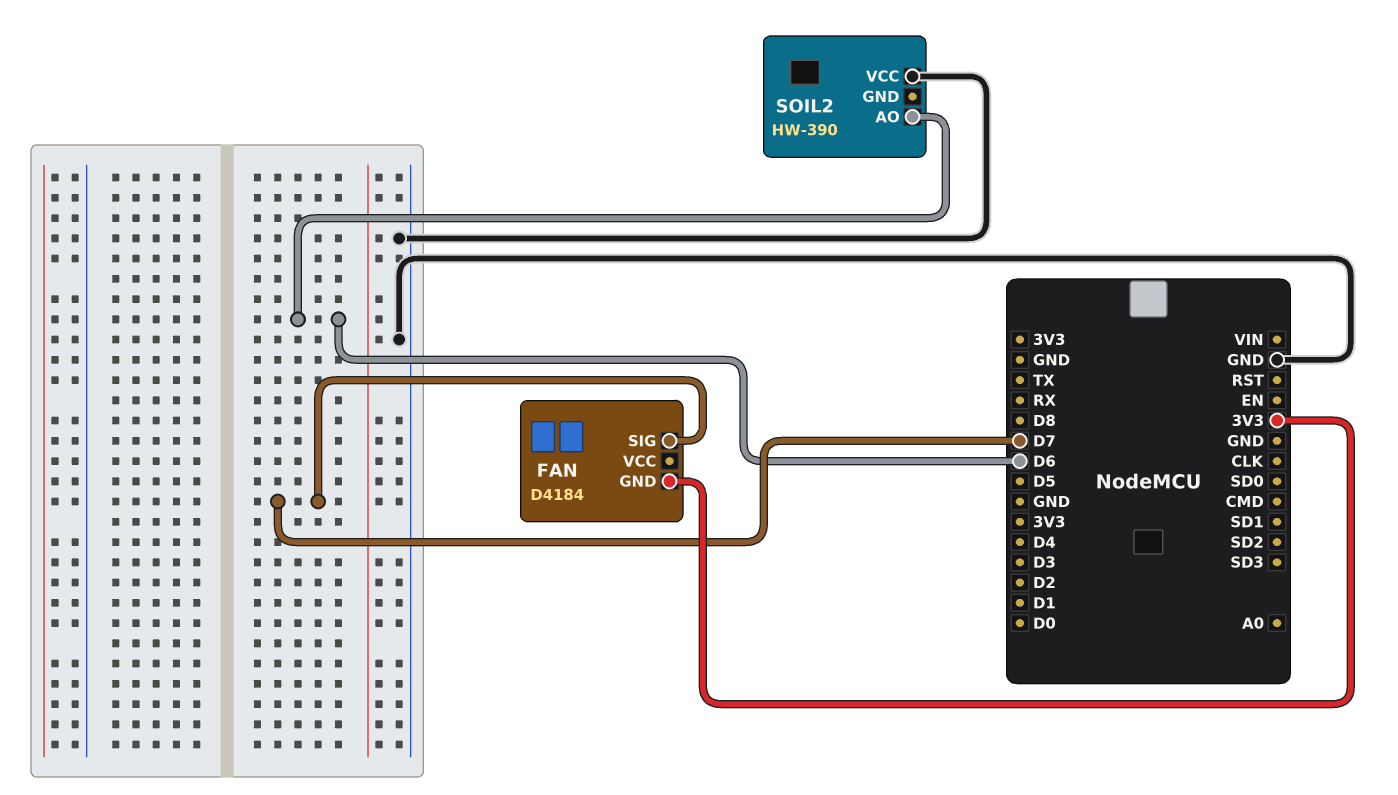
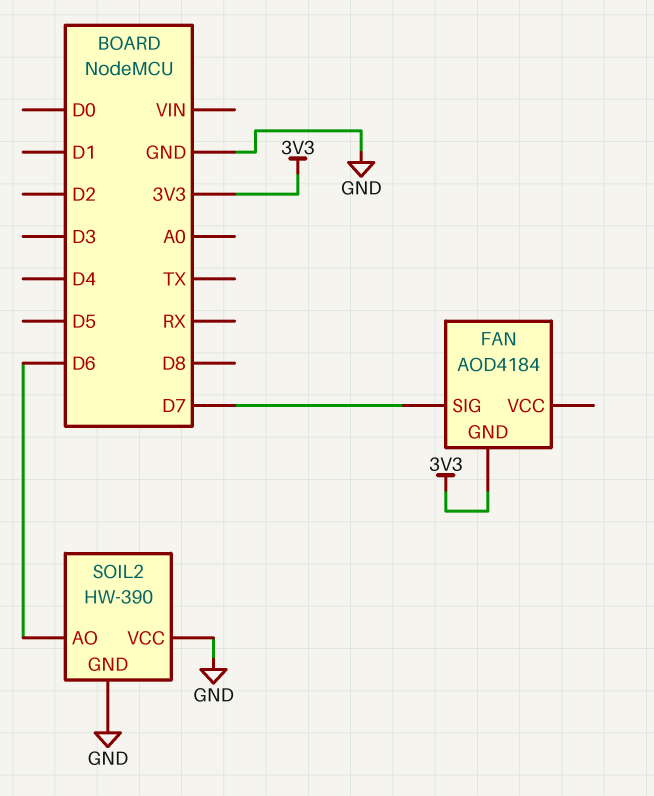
FAN: D4184 -> AOD4184
SOIL2 pin GND: none -> GND

